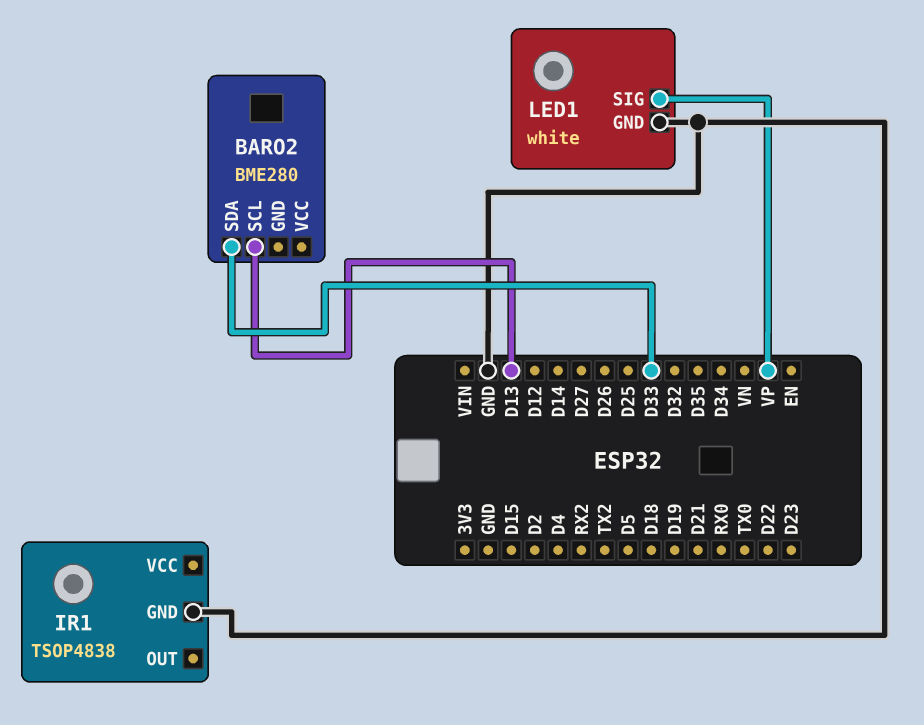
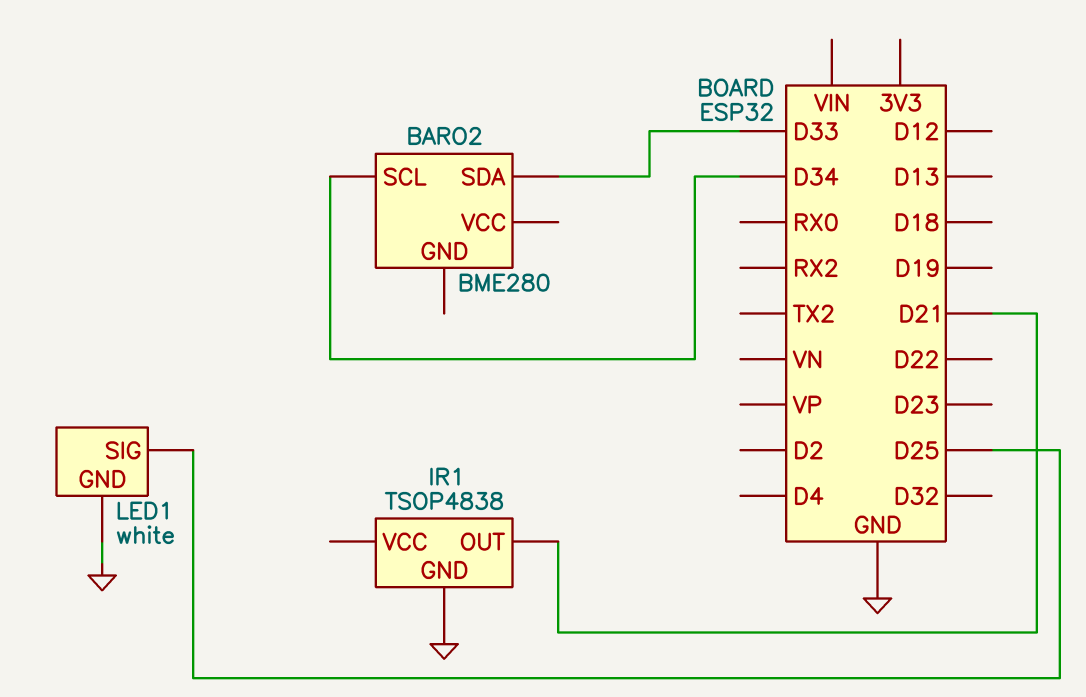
BARO2 pin SCL: D13 -> D34
IR1 pin OUT: none -> D21
LED1 pin SIG: VP -> D25

